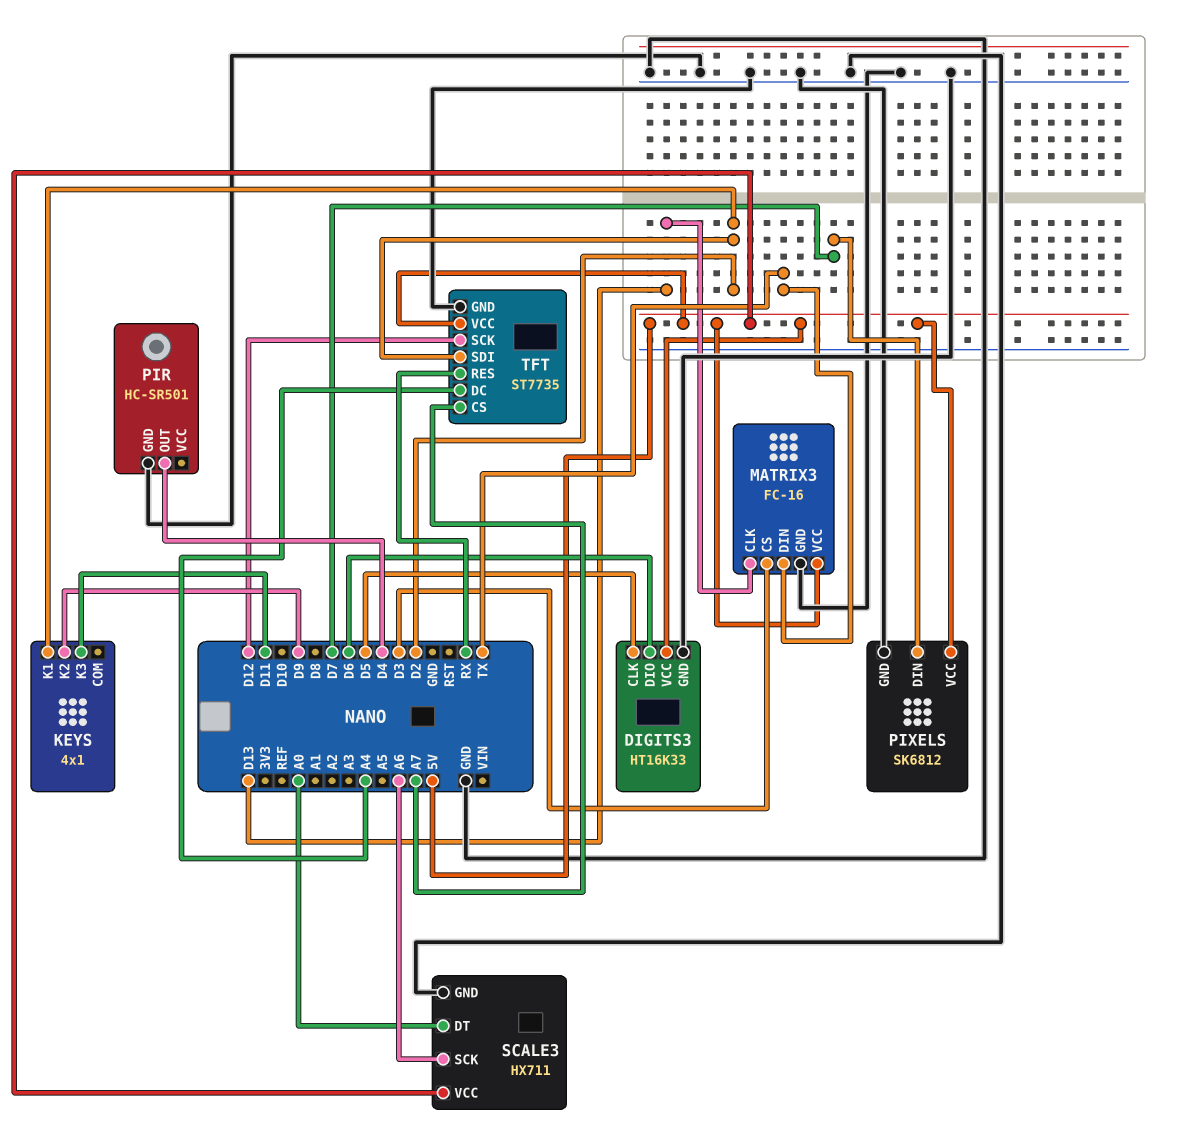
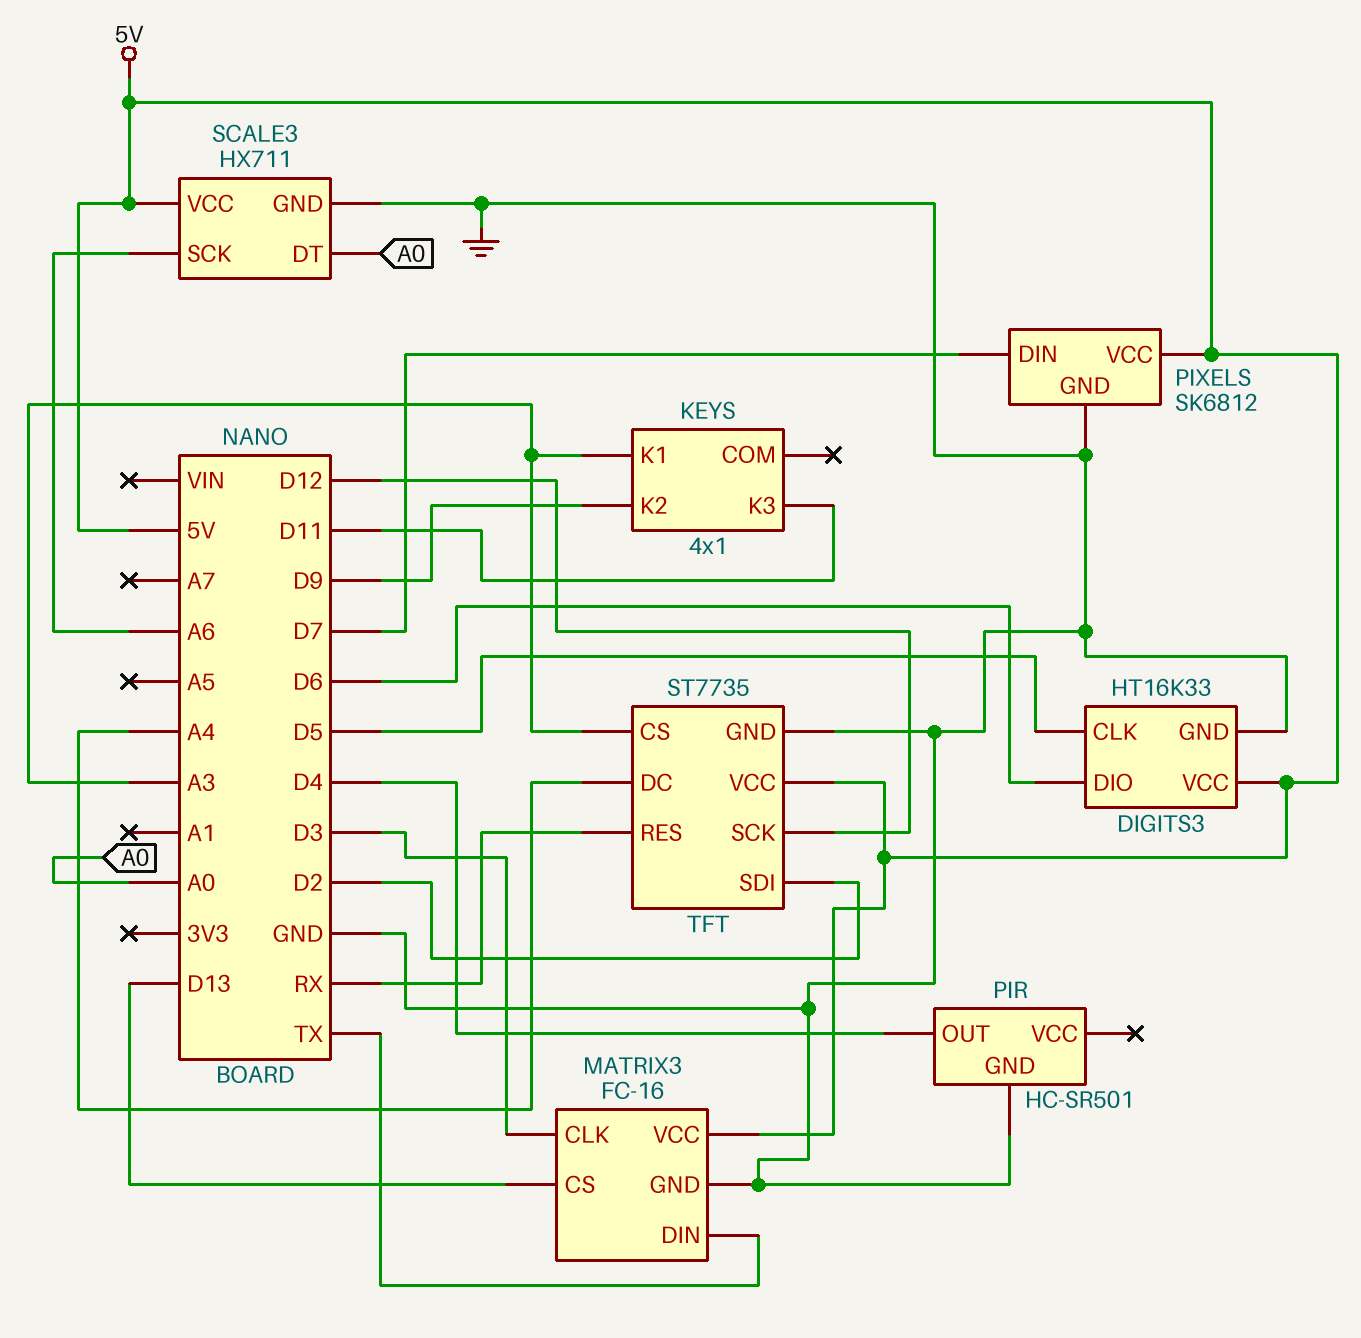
KEYS pin K1: D2 -> A3
MATRIX3 pin CLK: D13 -> D3
MATRIX3 pin CS: D3 -> D13
TFT pin CS: A7 -> A3

